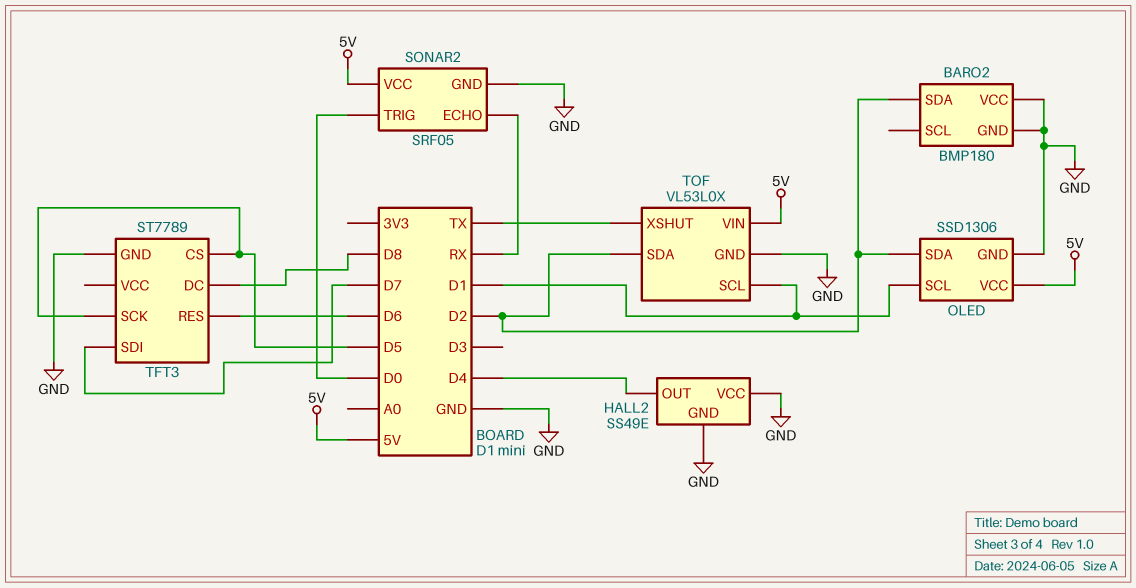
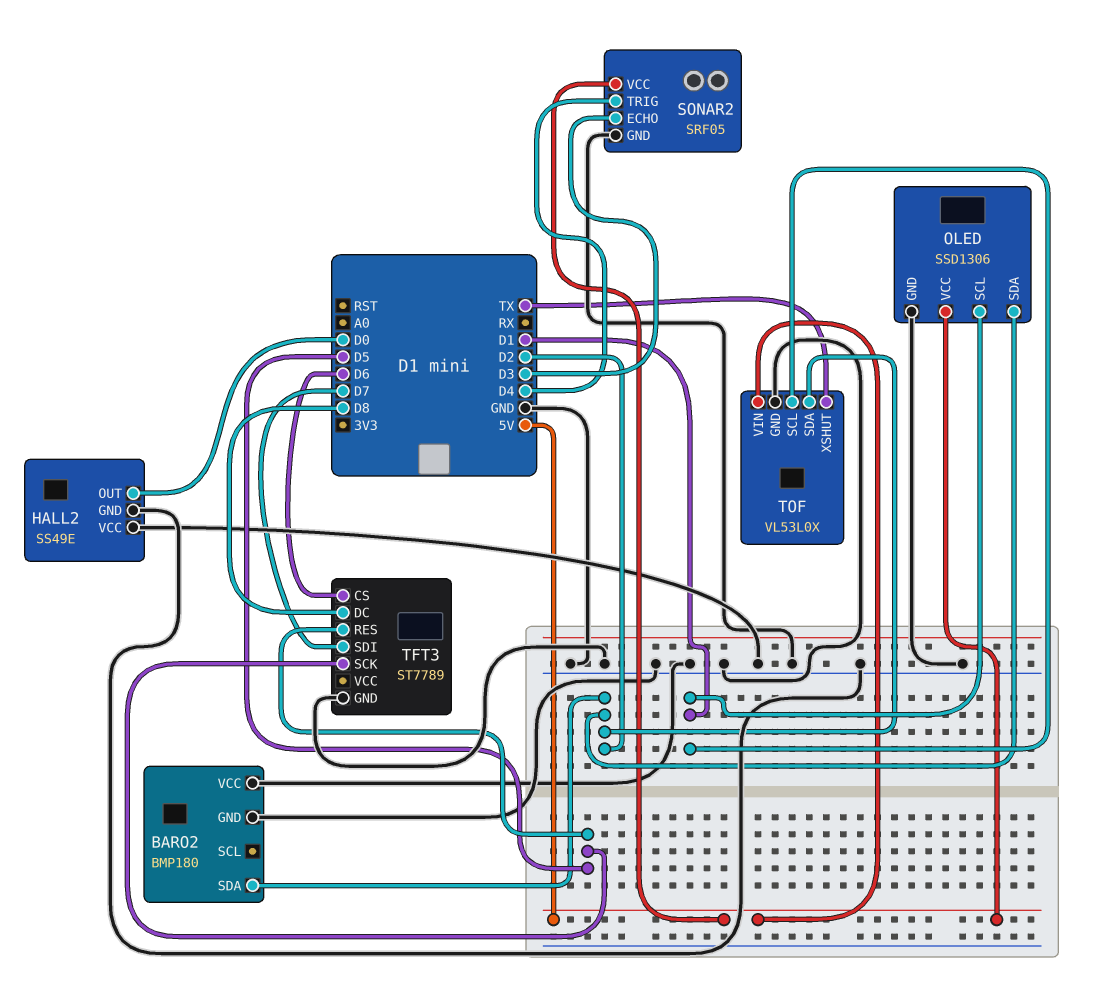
HALL2 pin OUT: D4 -> D0
SONAR2 pin ECHO: RX -> D3
SONAR2 pin TRIG: D0 -> D4
TFT3 pin CS: D5 -> D6
TFT3 pin RES: D6 -> D5

